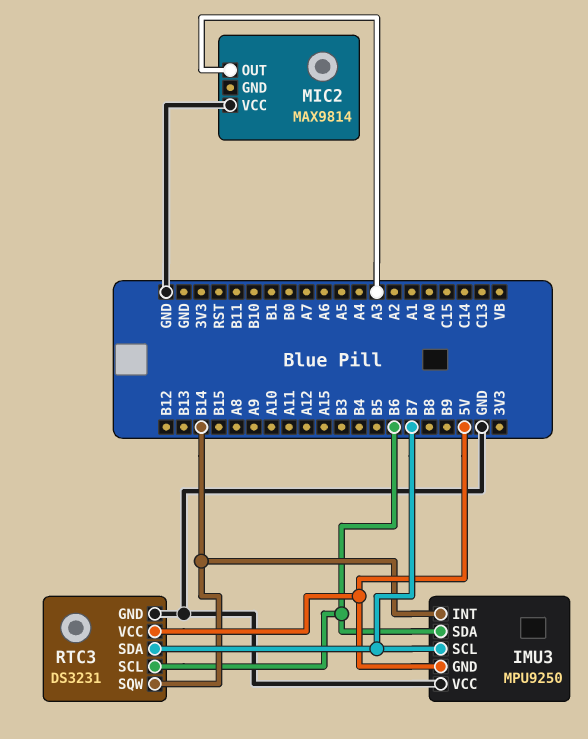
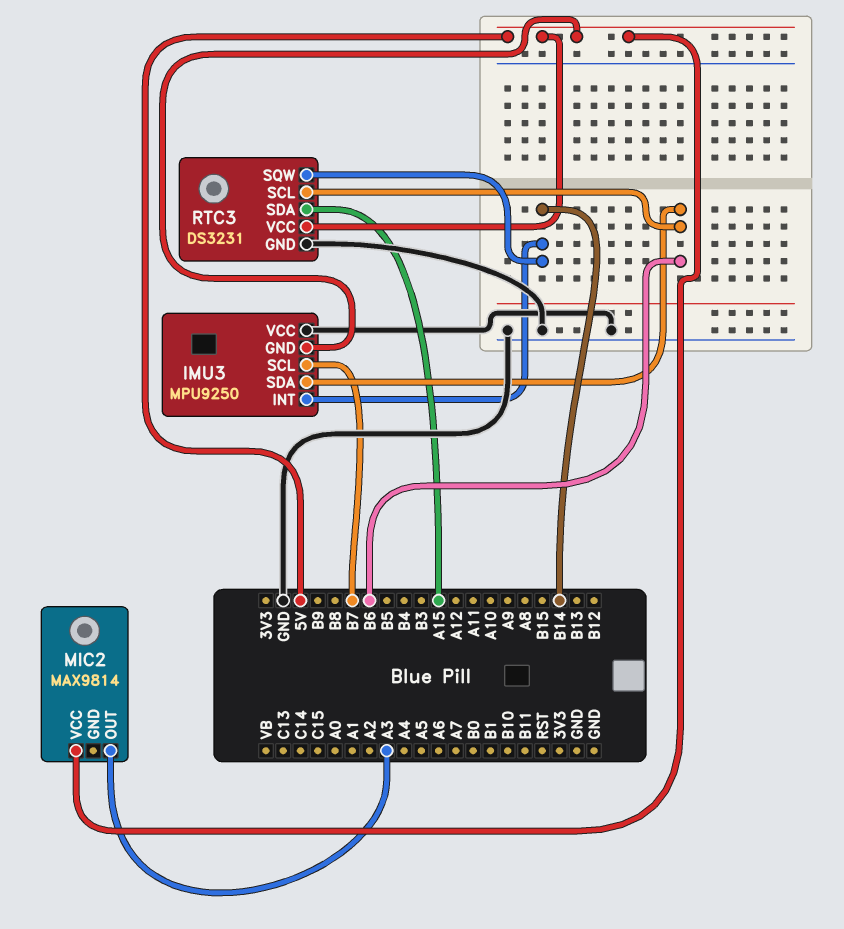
MIC2 pin VCC: GND -> 5V
RTC3 pin SDA: B7 -> A15

